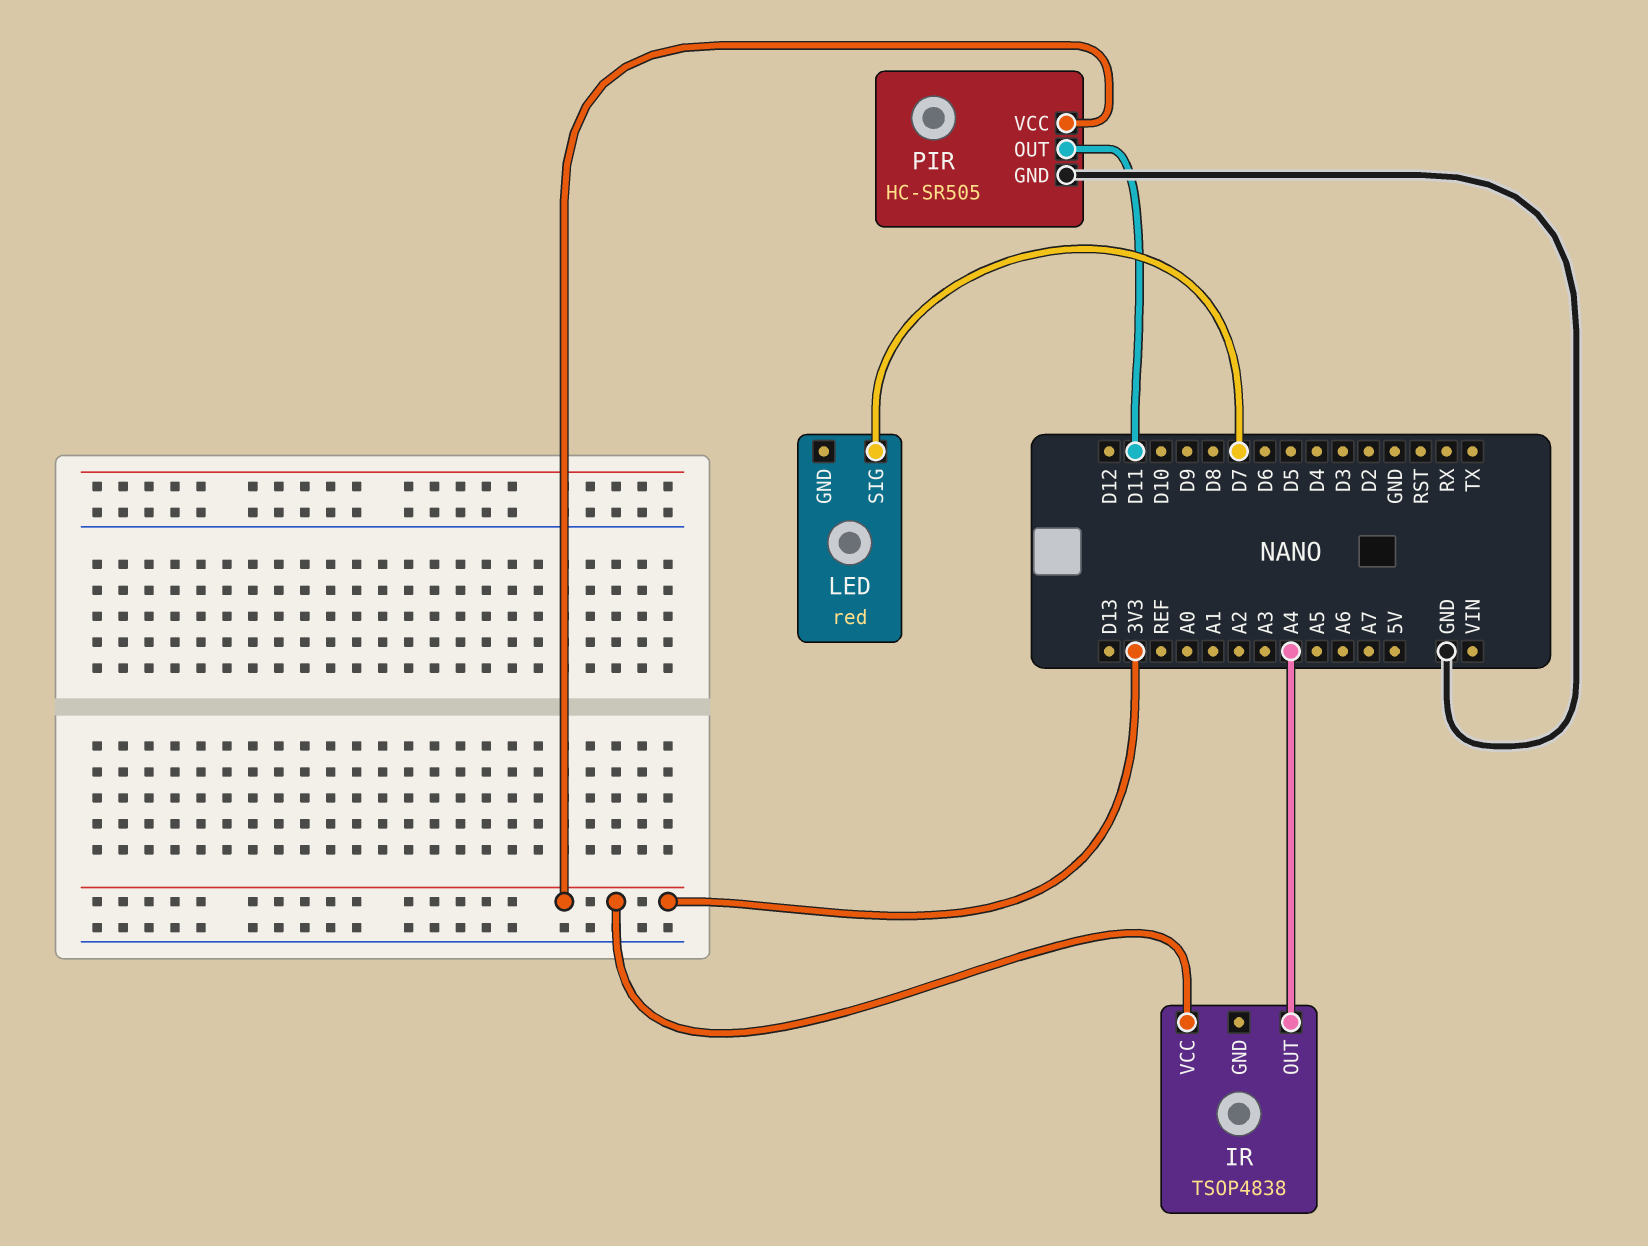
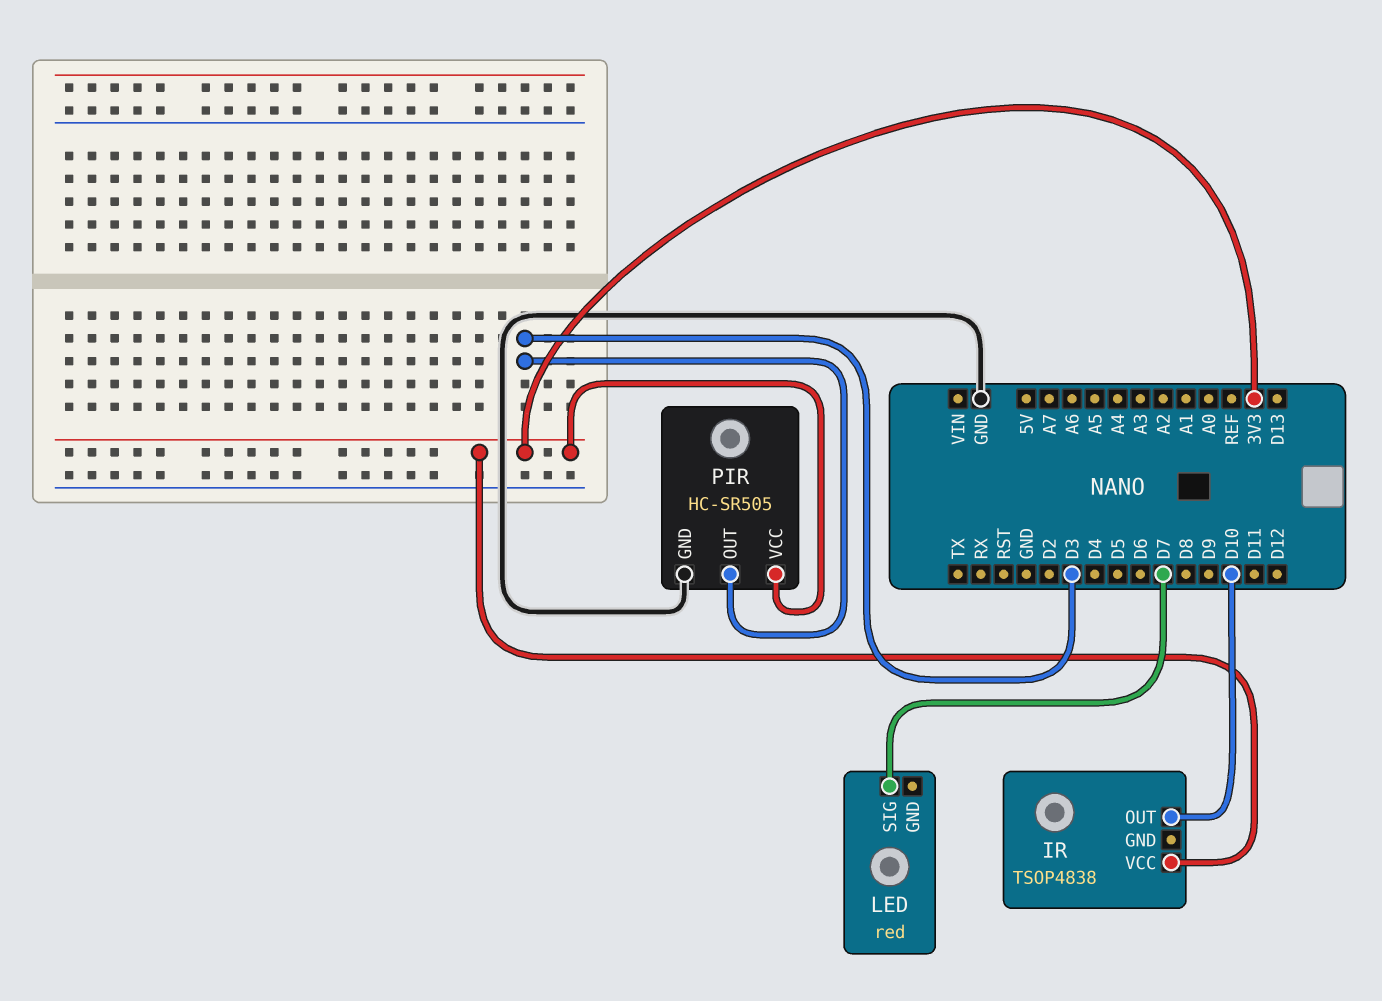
IR pin OUT: A4 -> D10
PIR pin OUT: D11 -> D3

